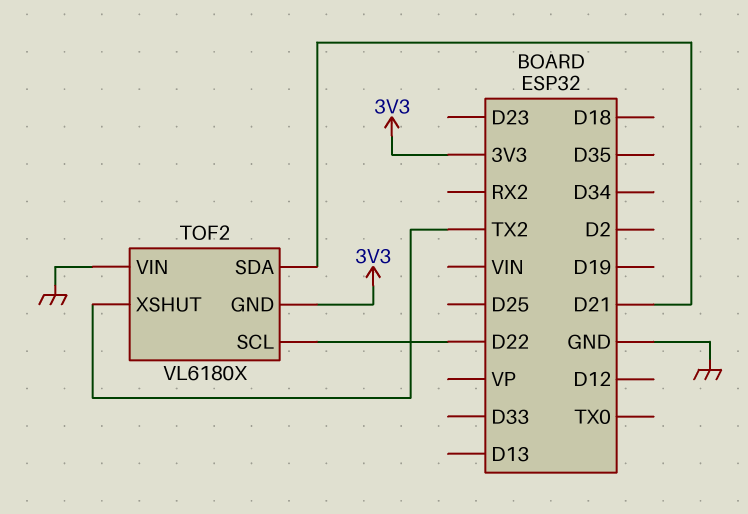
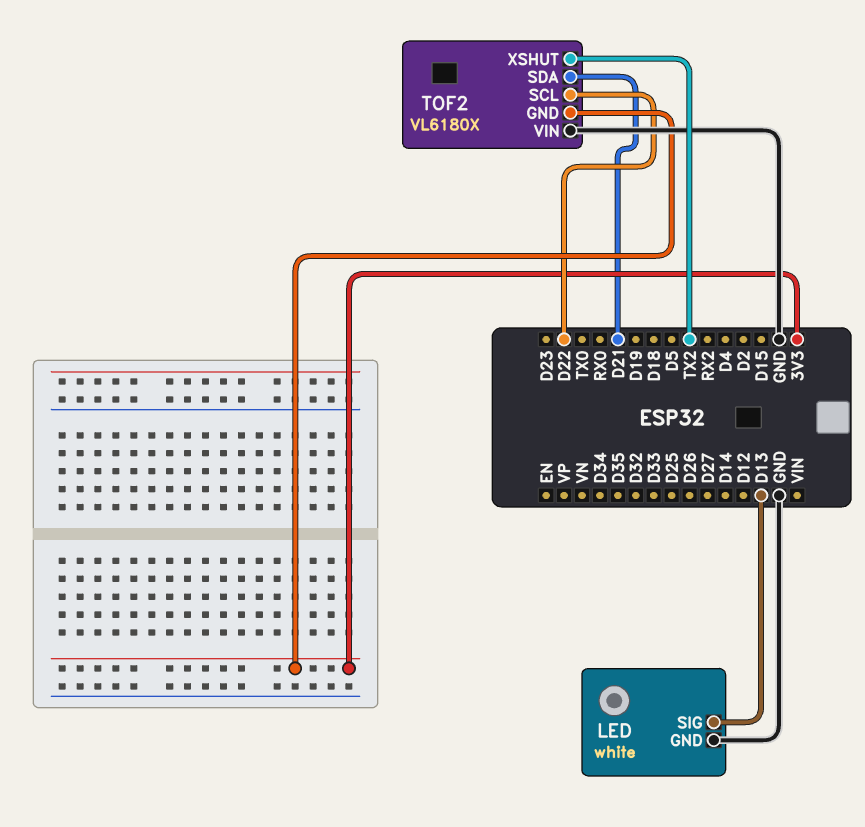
LED: none -> white
LED pin GND: none -> GND
LED pin SIG: none -> D13

